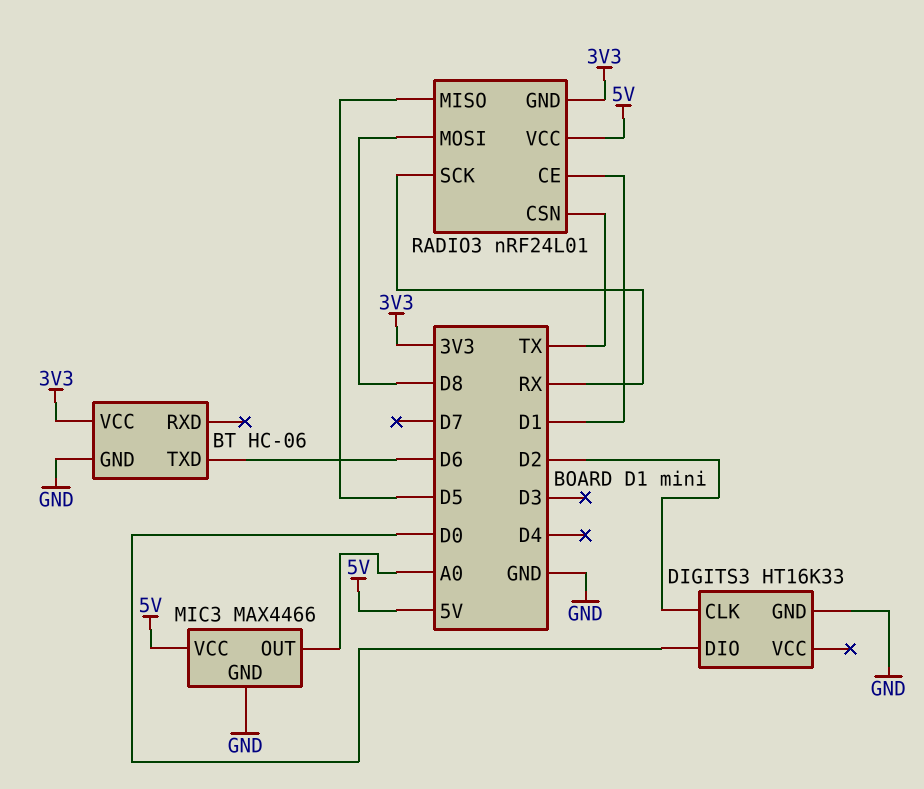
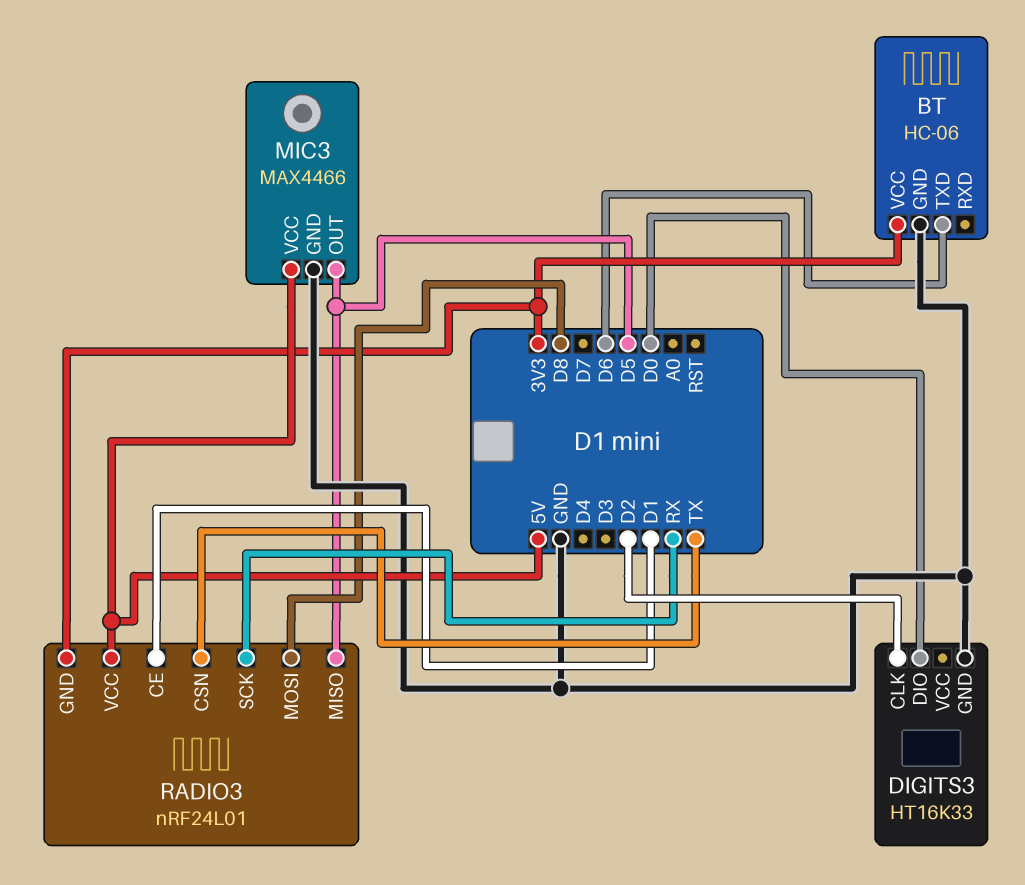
MIC3 pin OUT: A0 -> D5

